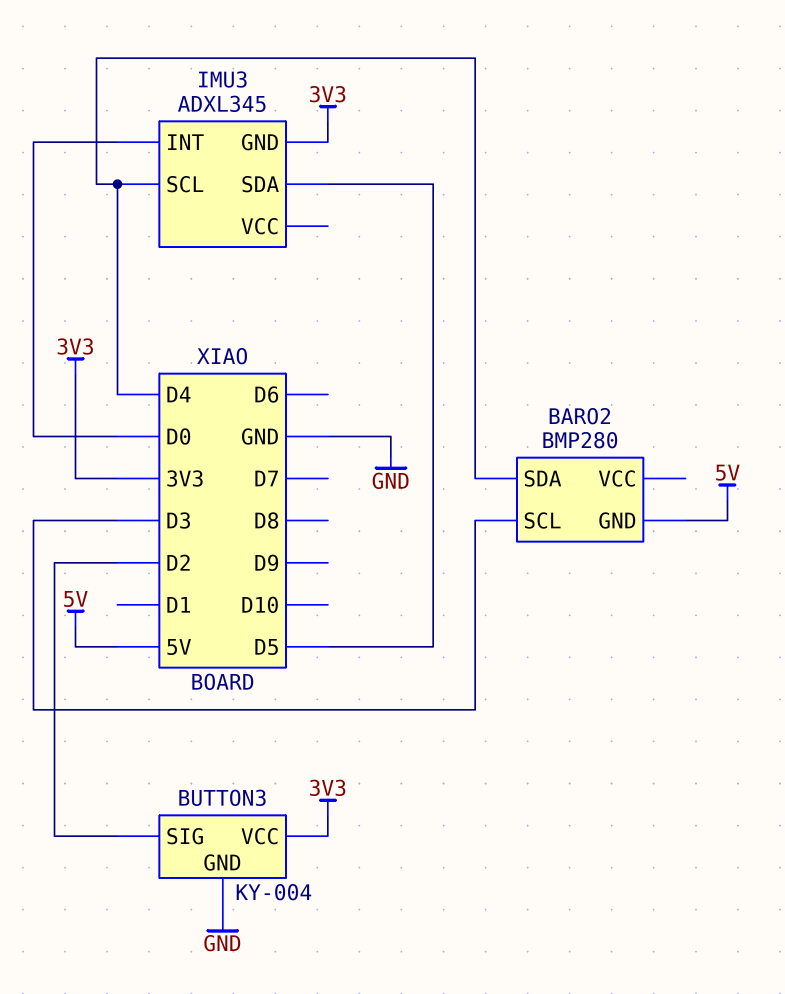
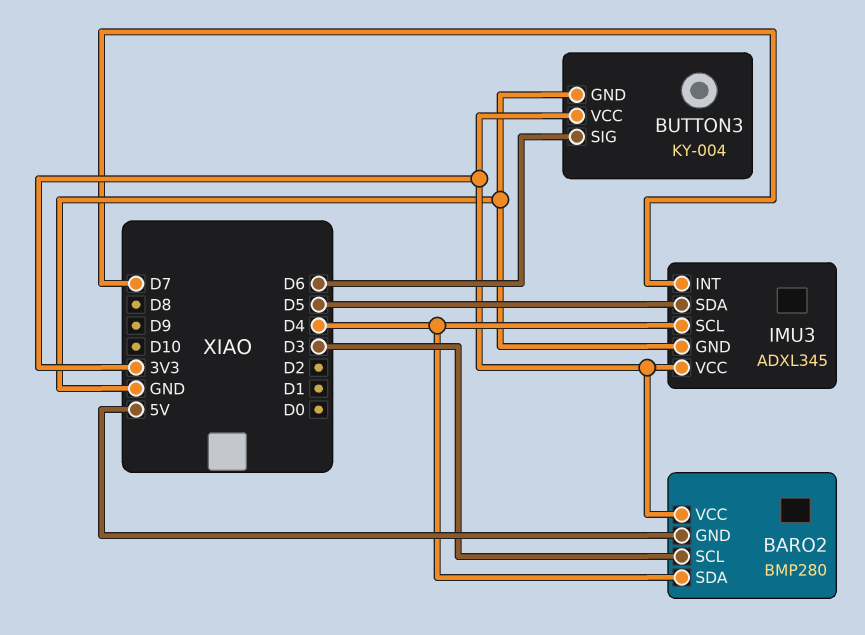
BARO2 pin VCC: none -> 3V3
BUTTON3 pin SIG: D2 -> D6
IMU3 pin GND: 3V3 -> GND
IMU3 pin INT: D0 -> D7
IMU3 pin VCC: none -> 3V3

